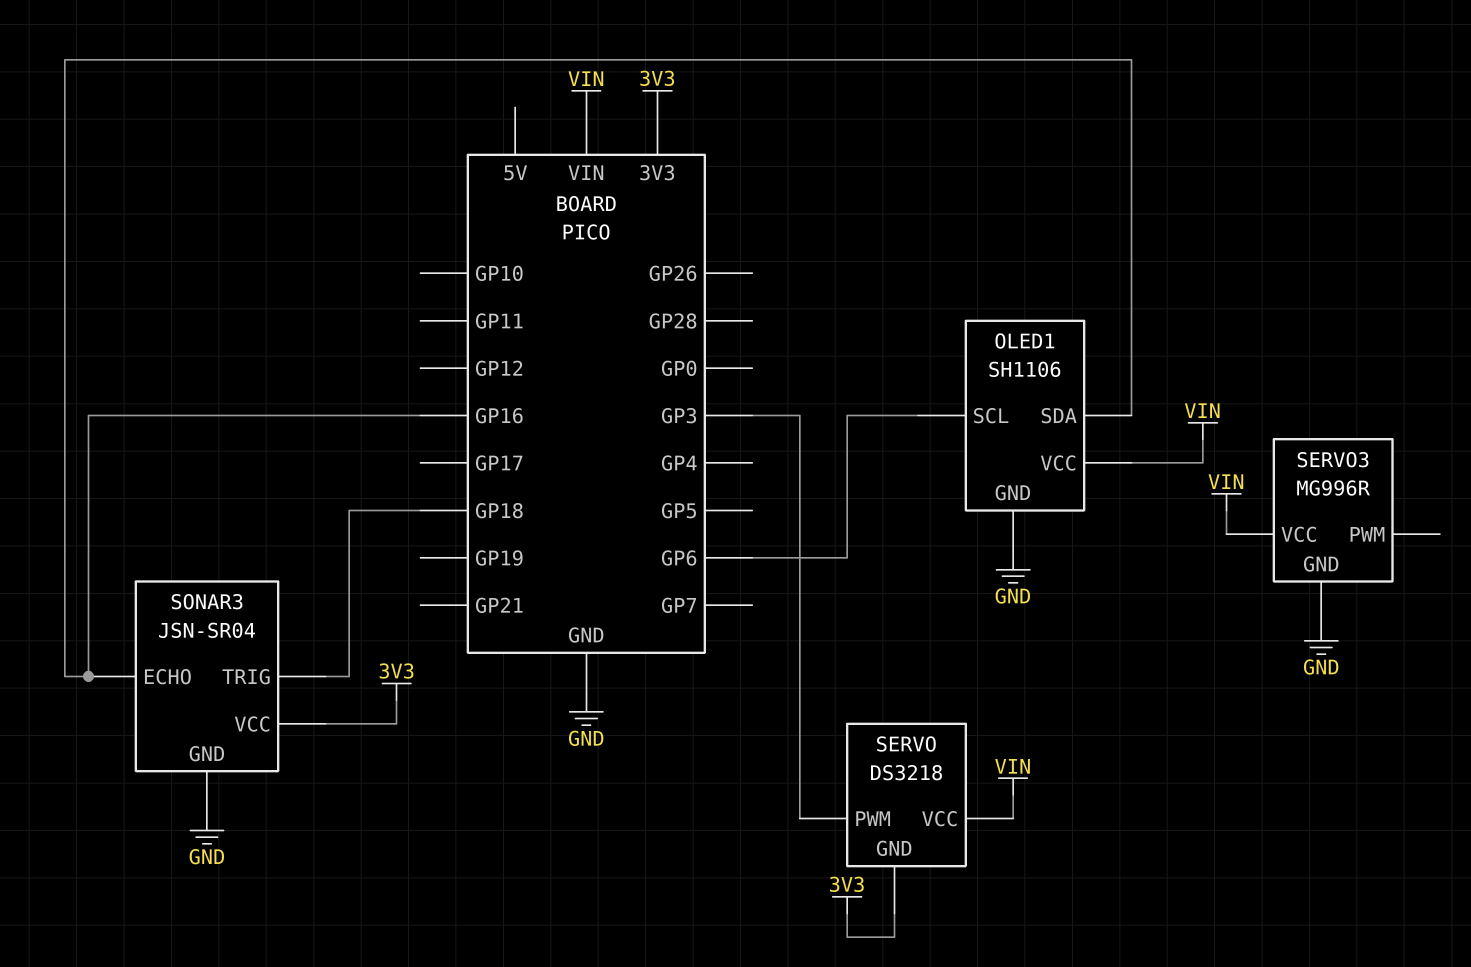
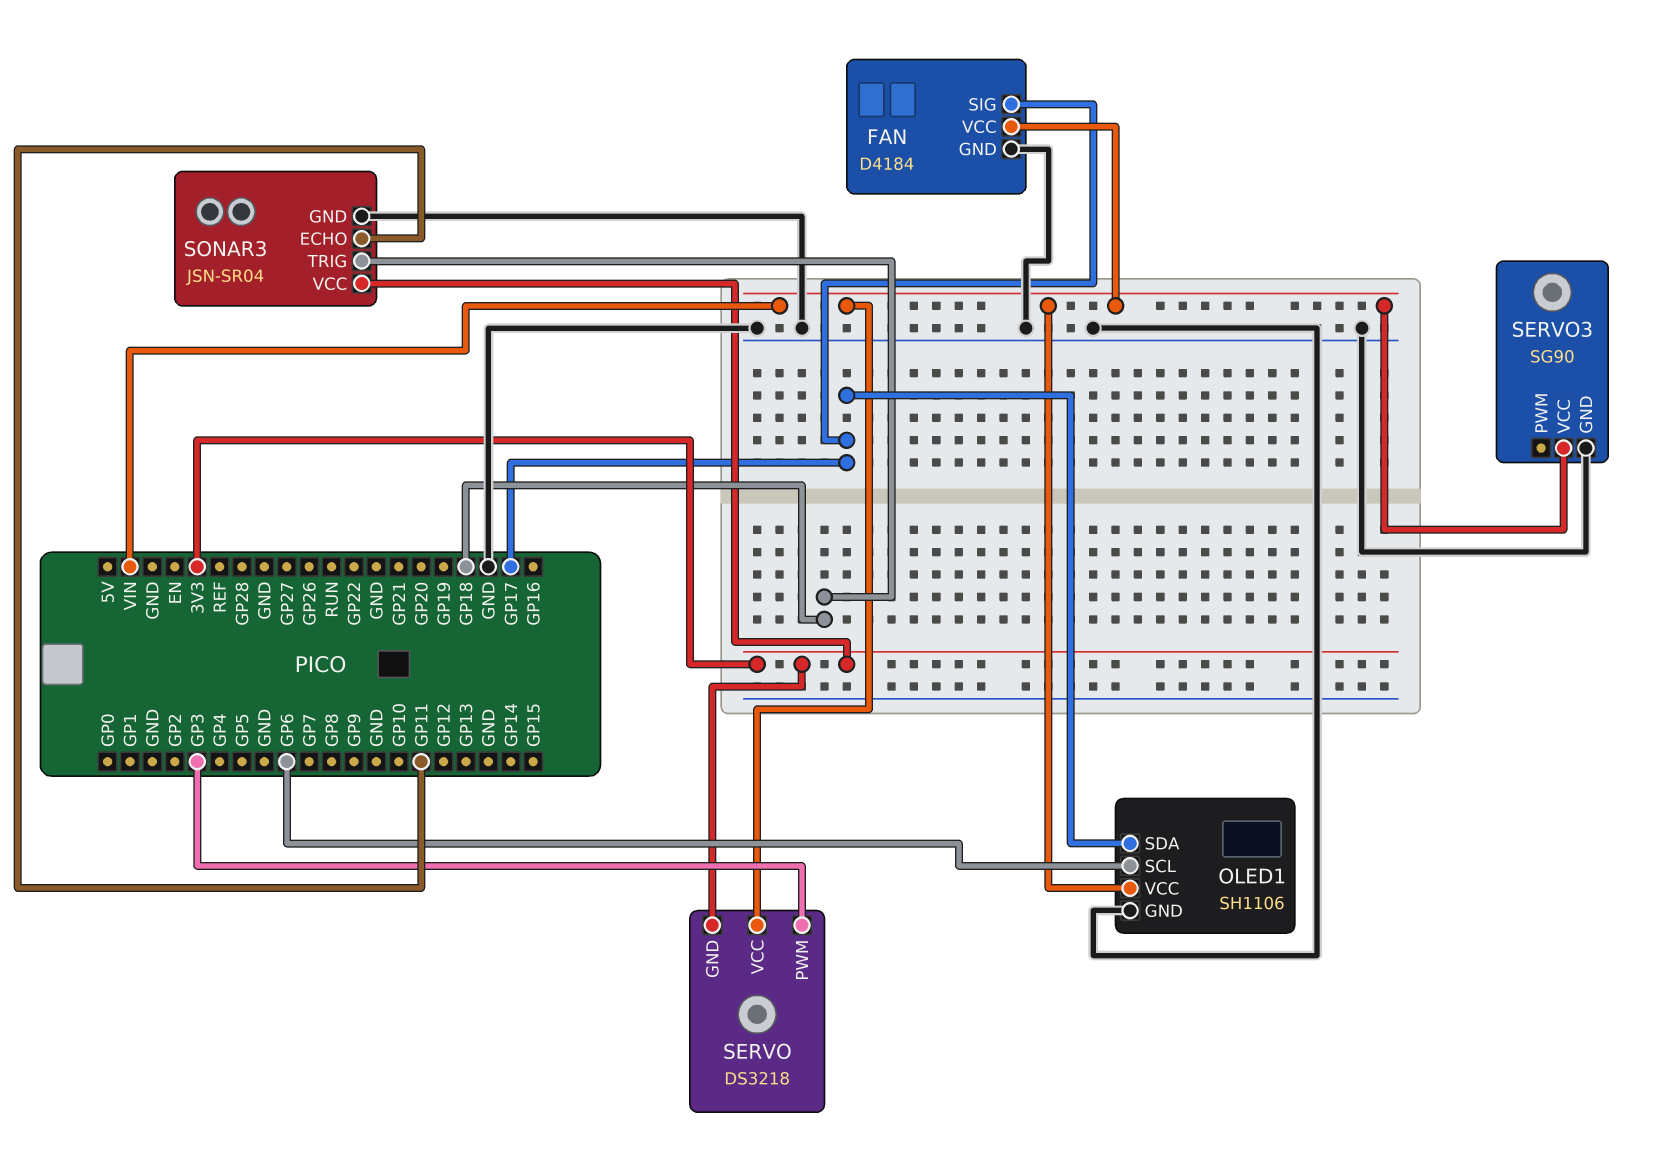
FAN: none -> D4184
FAN pin GND: none -> GND
FAN pin SIG: none -> GP17
FAN pin VCC: none -> VIN
OLED1 pin SDA: GP16 -> GP17
SERVO3: MG996R -> SG90
SONAR3 pin ECHO: GP16 -> GP11

